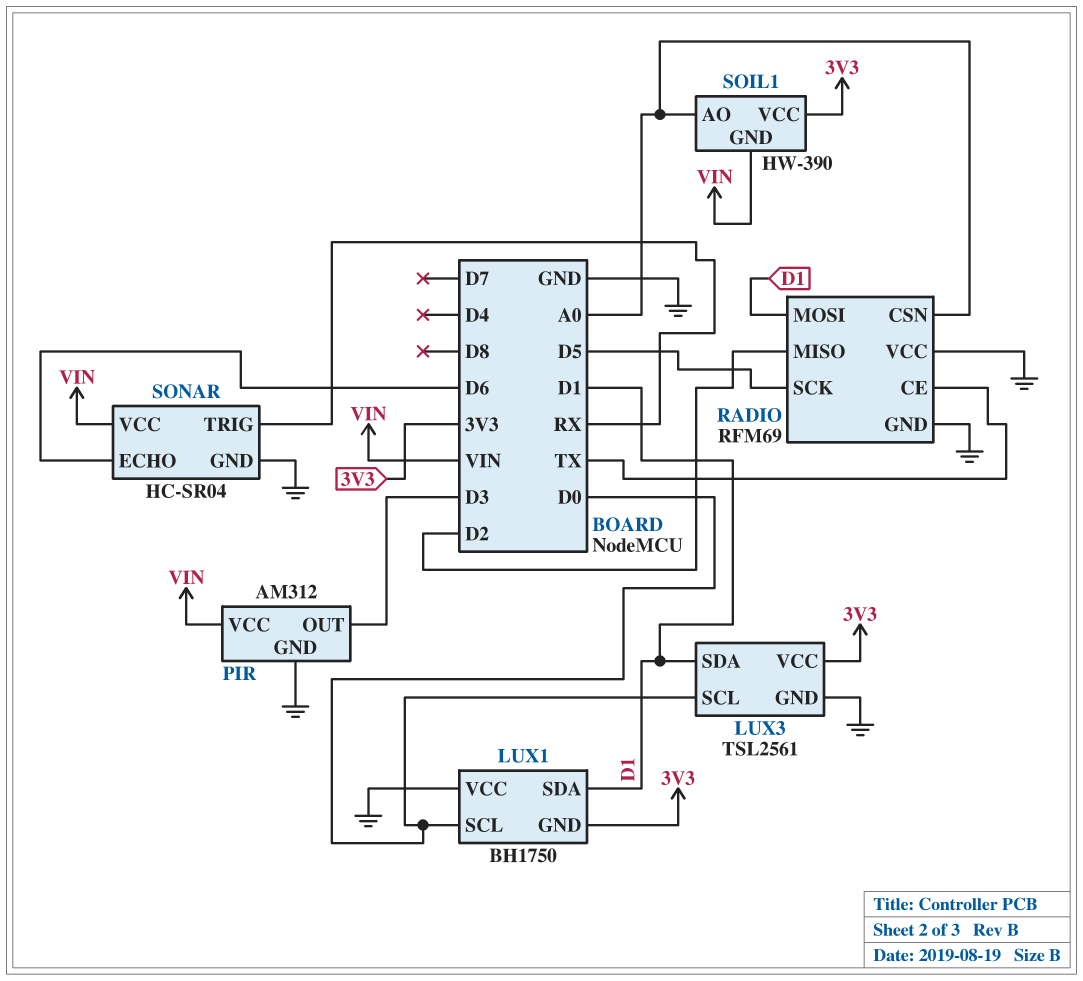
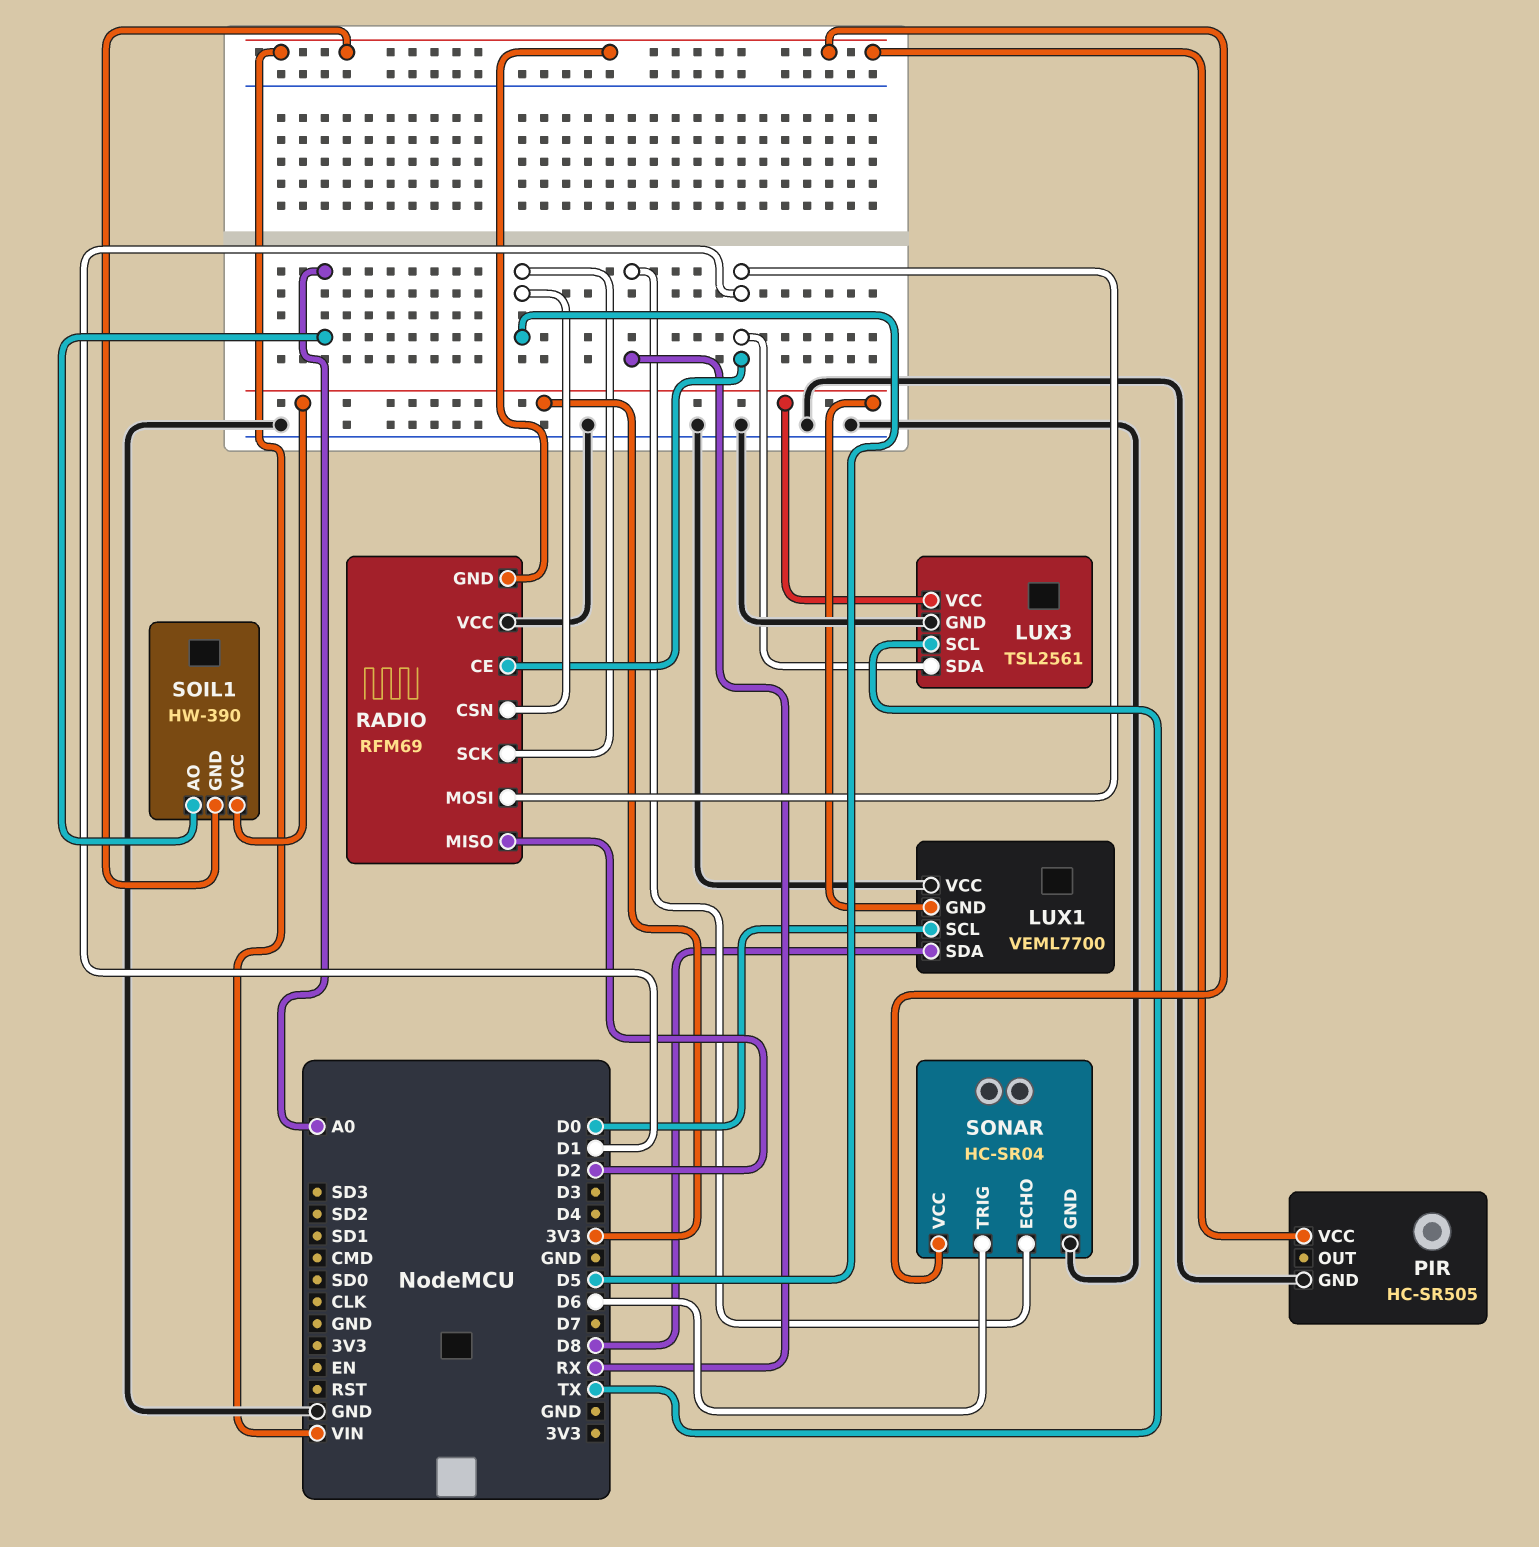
LUX1: BH1750 -> VEML7700
LUX1 pin SDA: D1 -> D8
LUX3 pin SCL: D0 -> TX
PIR: AM312 -> HC-SR505
PIR pin OUT: D3 -> none
RADIO pin CE: TX -> D1
RADIO pin CSN: A0 -> D5
RADIO pin GND: GND -> VIN
SONAR pin ECHO: D6 -> RX
SONAR pin TRIG: RX -> D6

